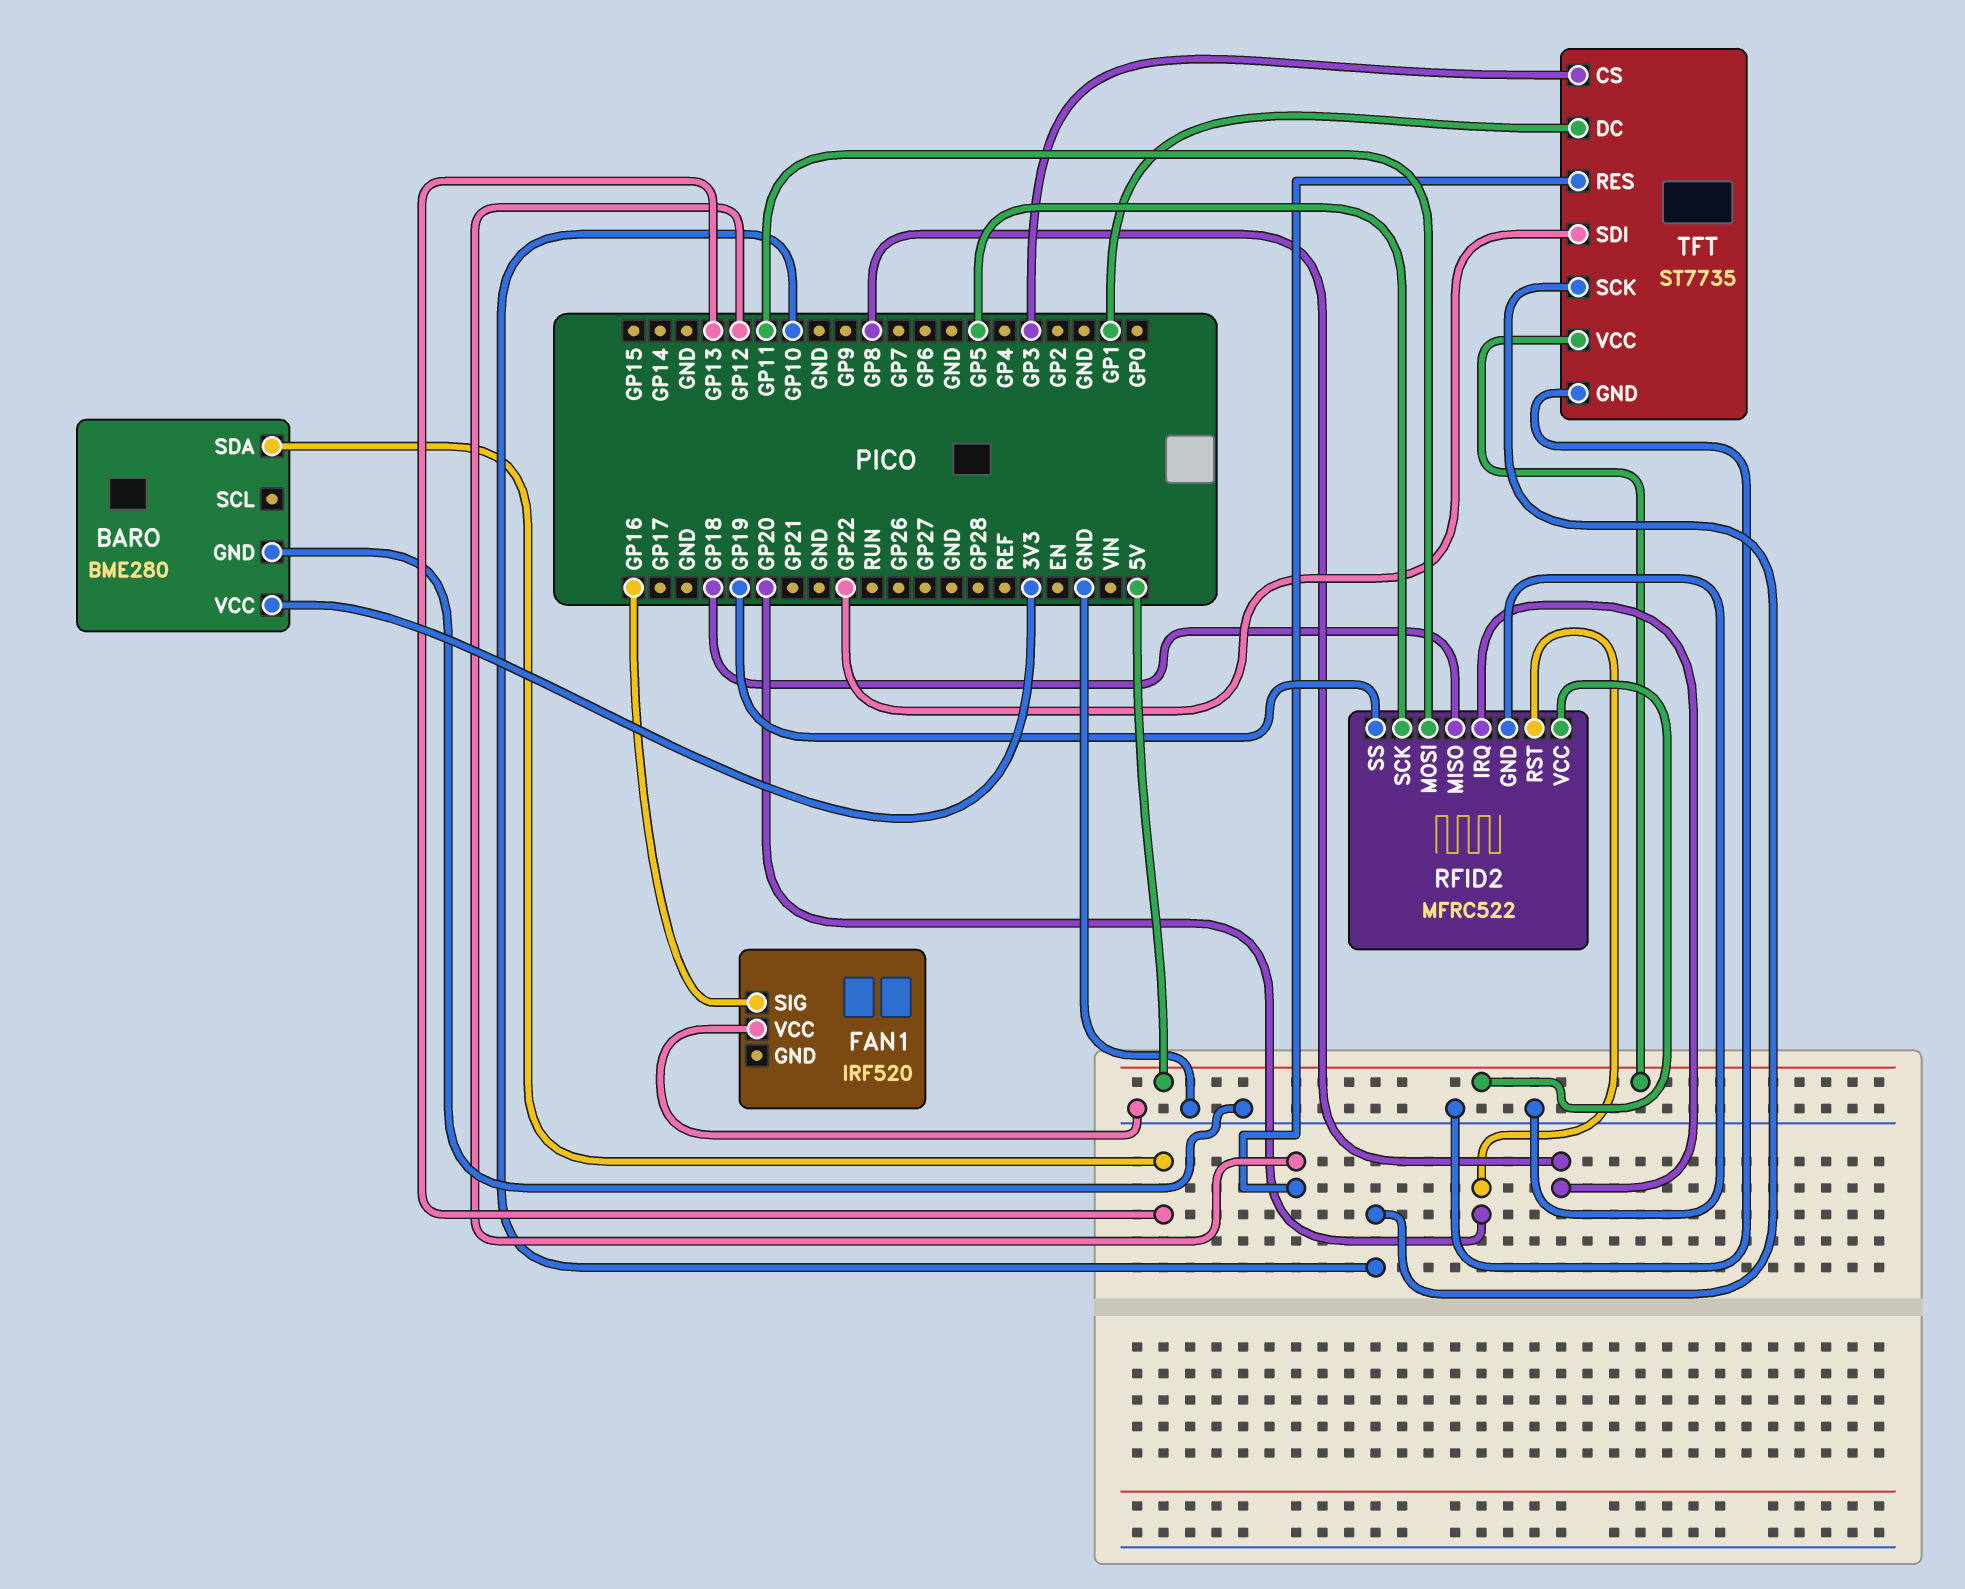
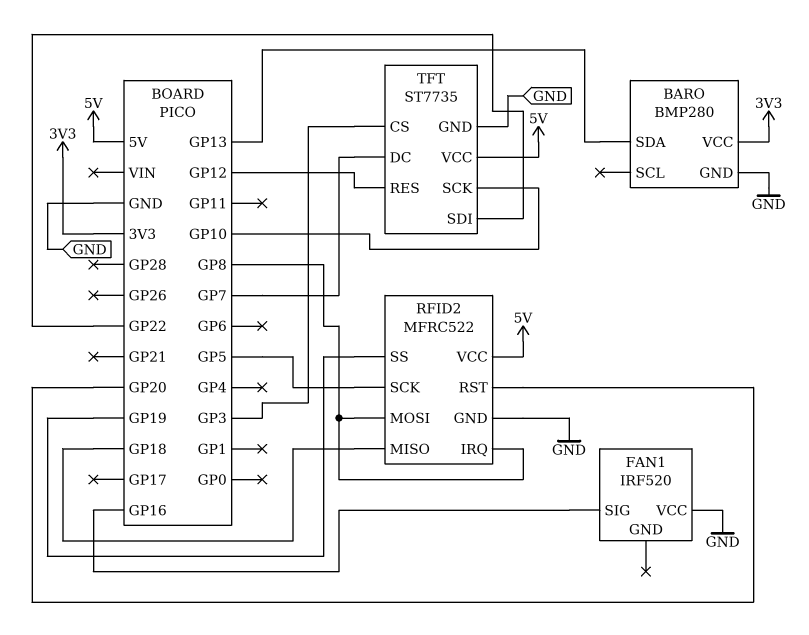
BARO: BME280 -> BMP280
RFID2 pin MOSI: GP11 -> GP8
TFT pin DC: GP1 -> GP7

